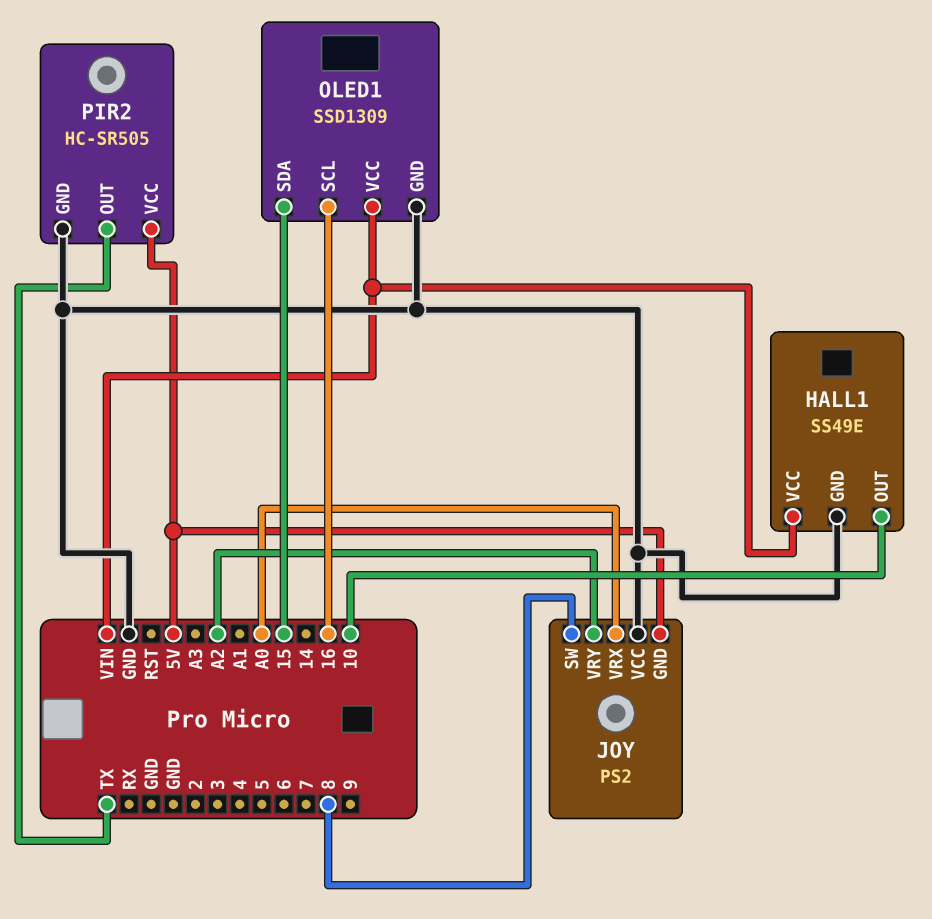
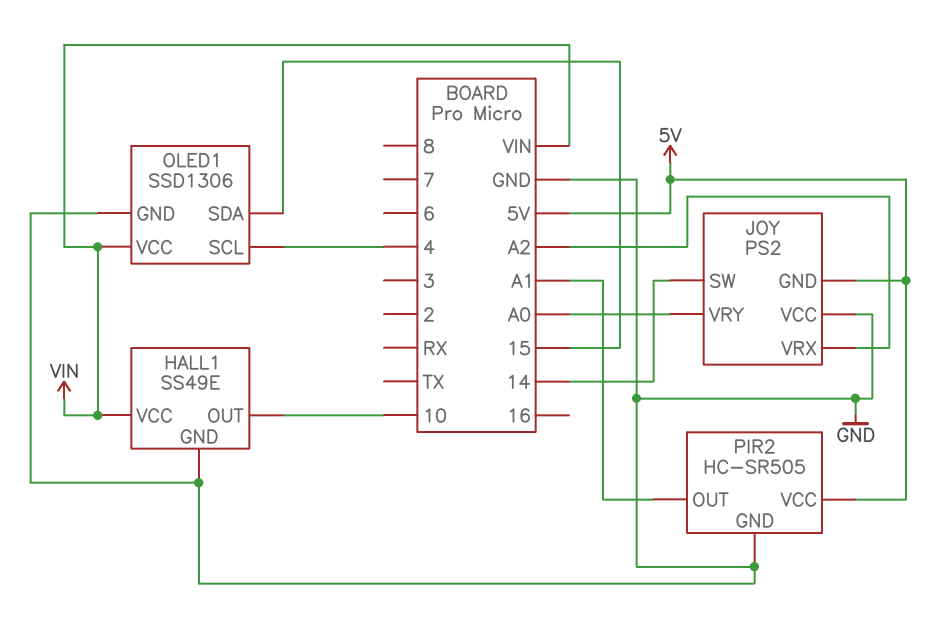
JOY pin SW: 8 -> 14
JOY pin VRX: A0 -> A2
JOY pin VRY: A2 -> A0
OLED1: SSD1309 -> SSD1306
OLED1 pin SCL: 16 -> 4
PIR2 pin OUT: TX -> A1

